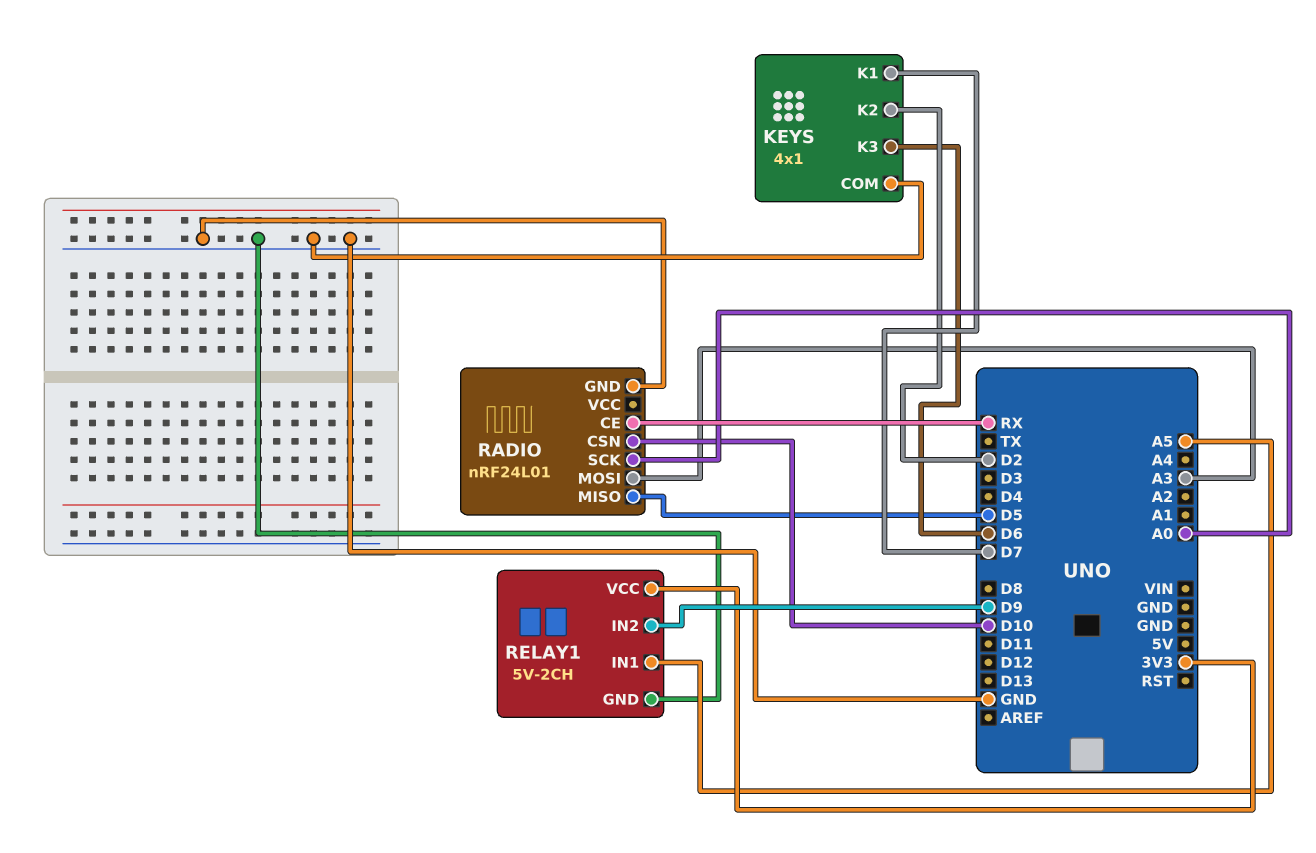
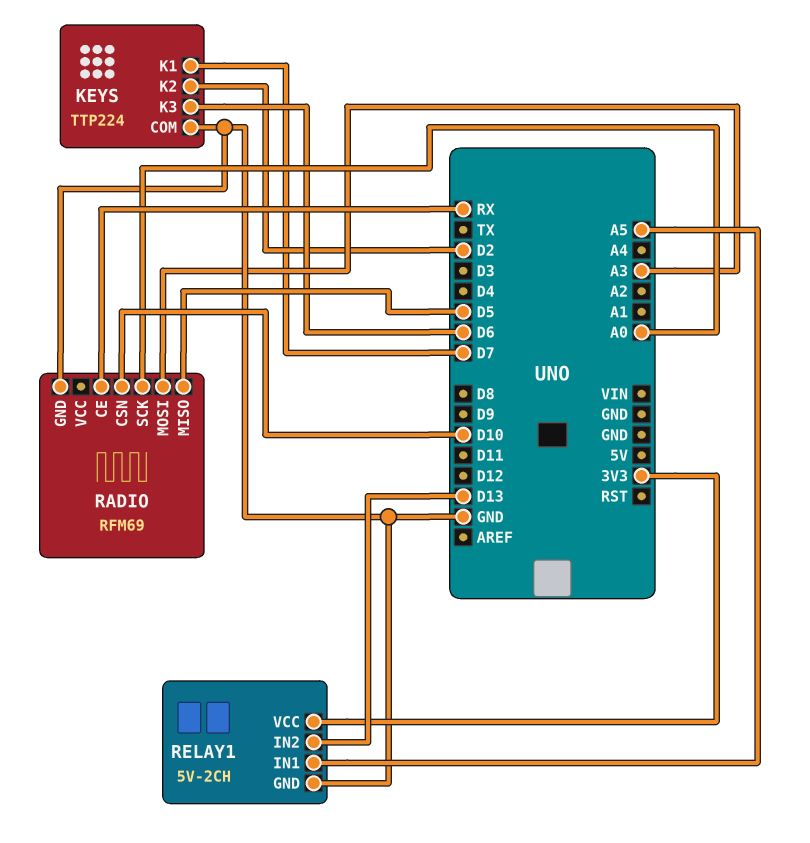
KEYS: 4x1 -> TTP224
RADIO: nRF24L01 -> RFM69
RELAY1 pin IN2: D9 -> D13

